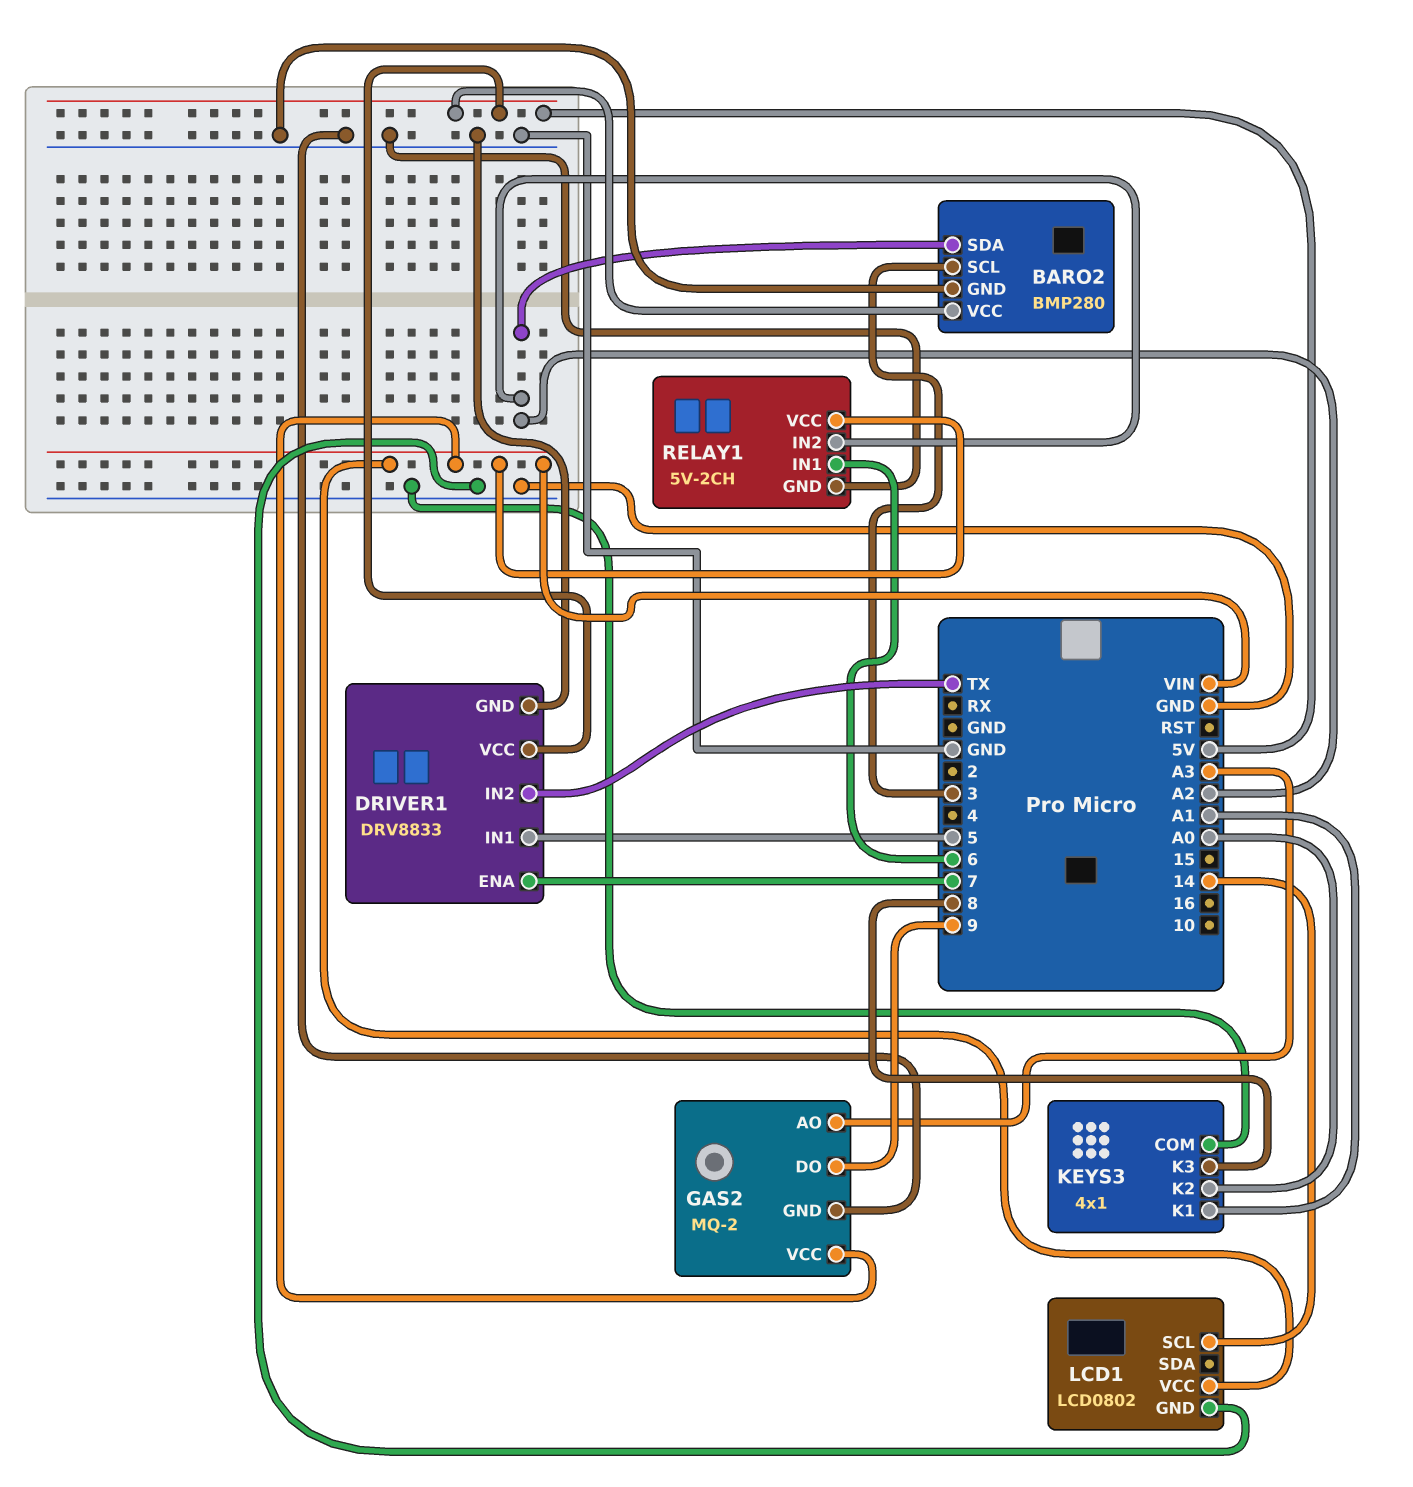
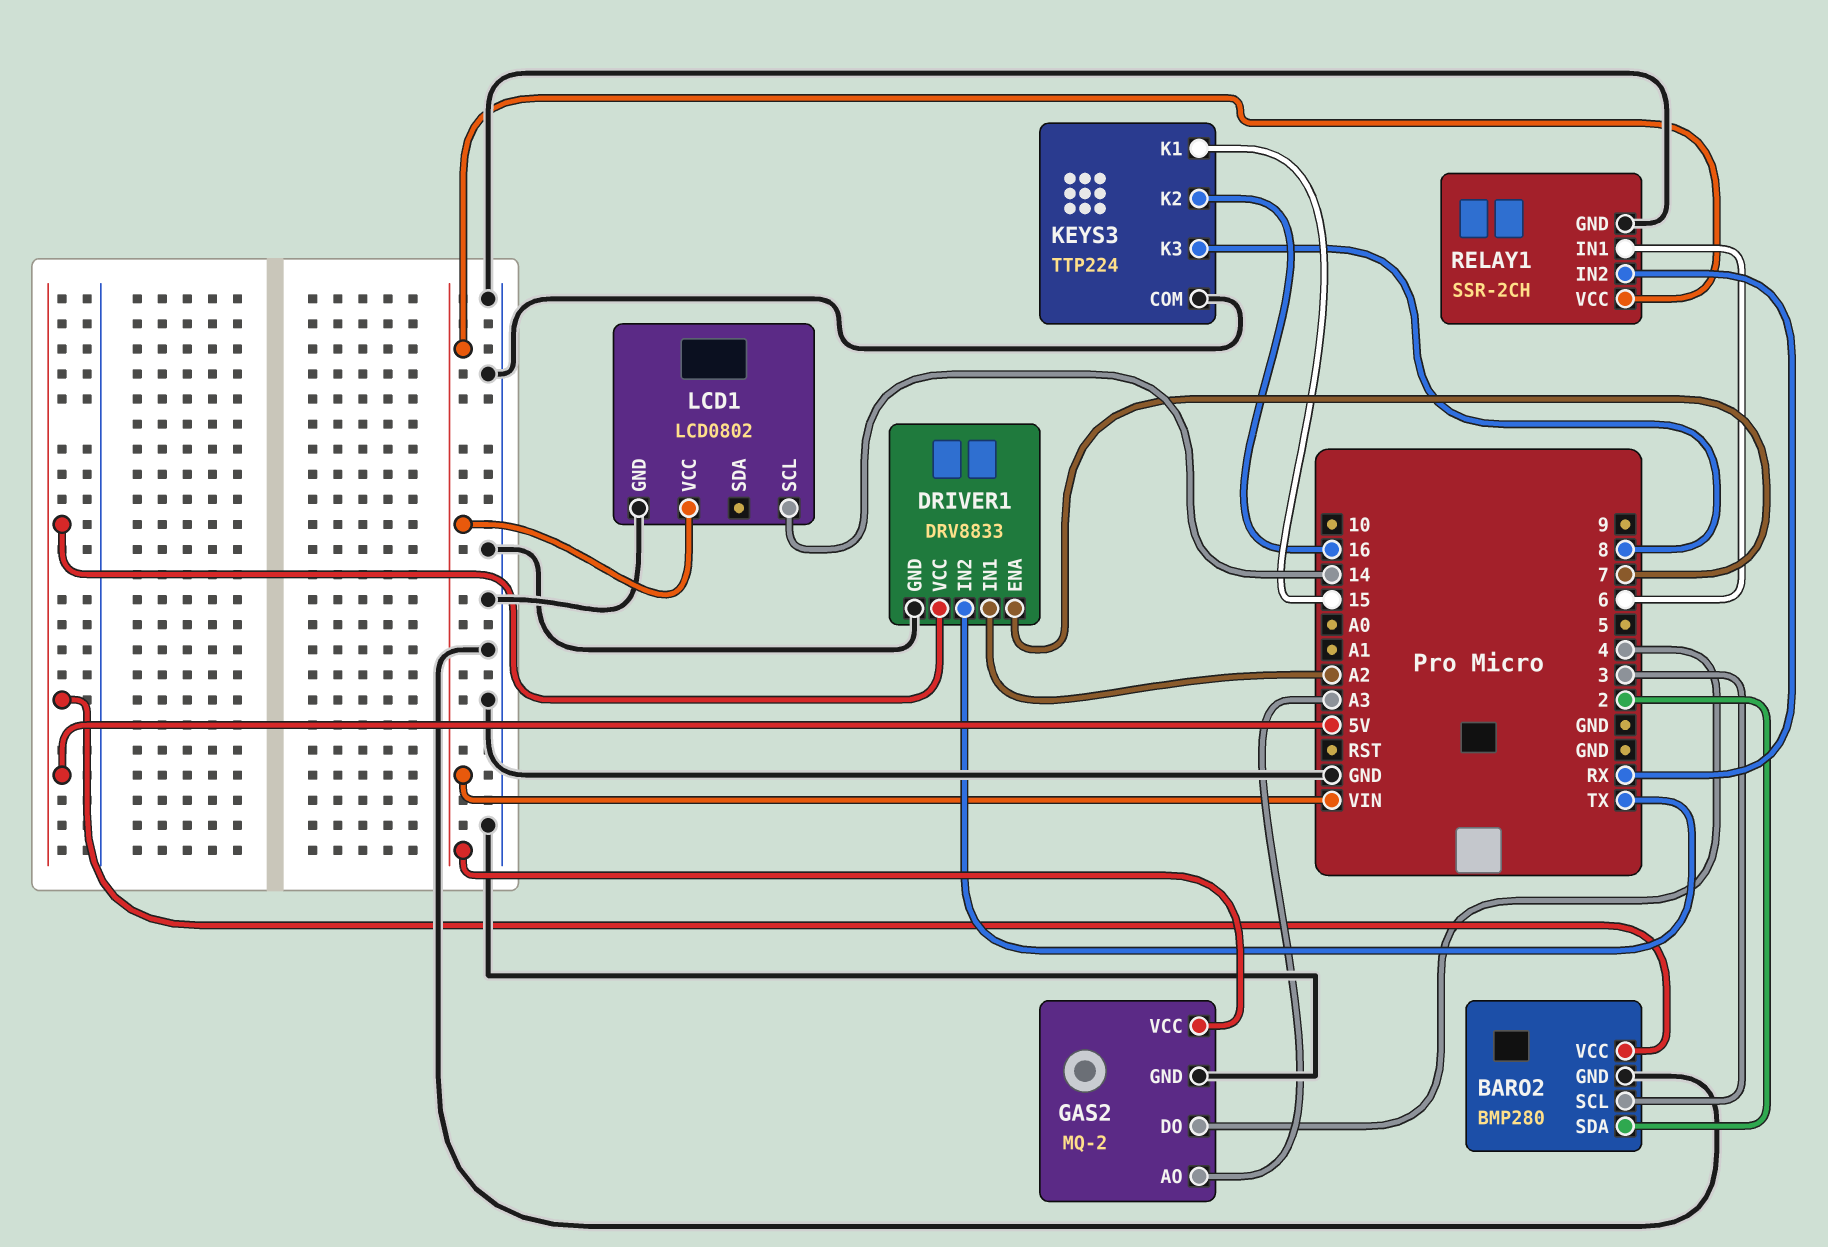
BARO2 pin SDA: A2 -> 2
DRIVER1 pin IN1: 5 -> A2
GAS2 pin DO: 9 -> 4
KEYS3: 4x1 -> TTP224
KEYS3 pin K1: A1 -> 15
KEYS3 pin K2: A0 -> 16
RELAY1: 5V-2CH -> SSR-2CH
RELAY1 pin IN2: A2 -> RX

